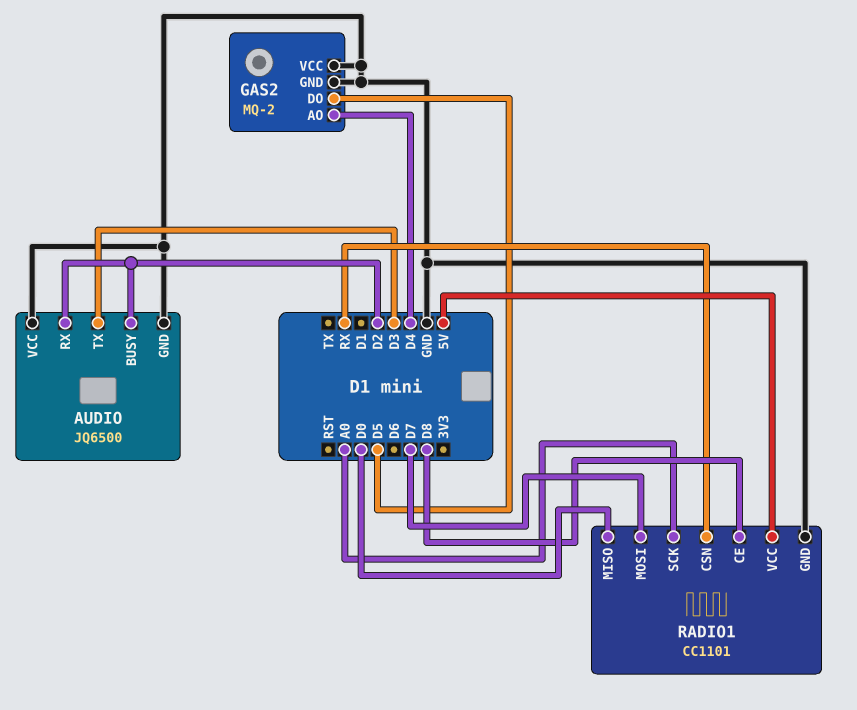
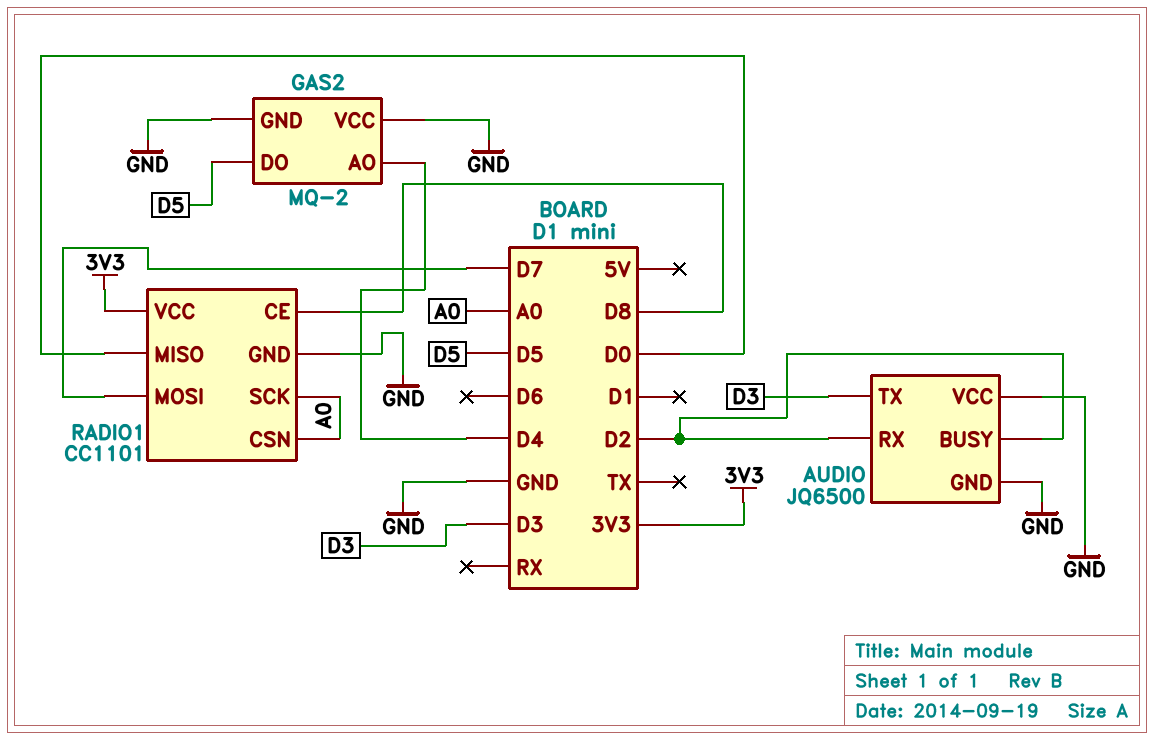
RADIO1 pin CSN: RX -> A0
RADIO1 pin VCC: 5V -> 3V3

